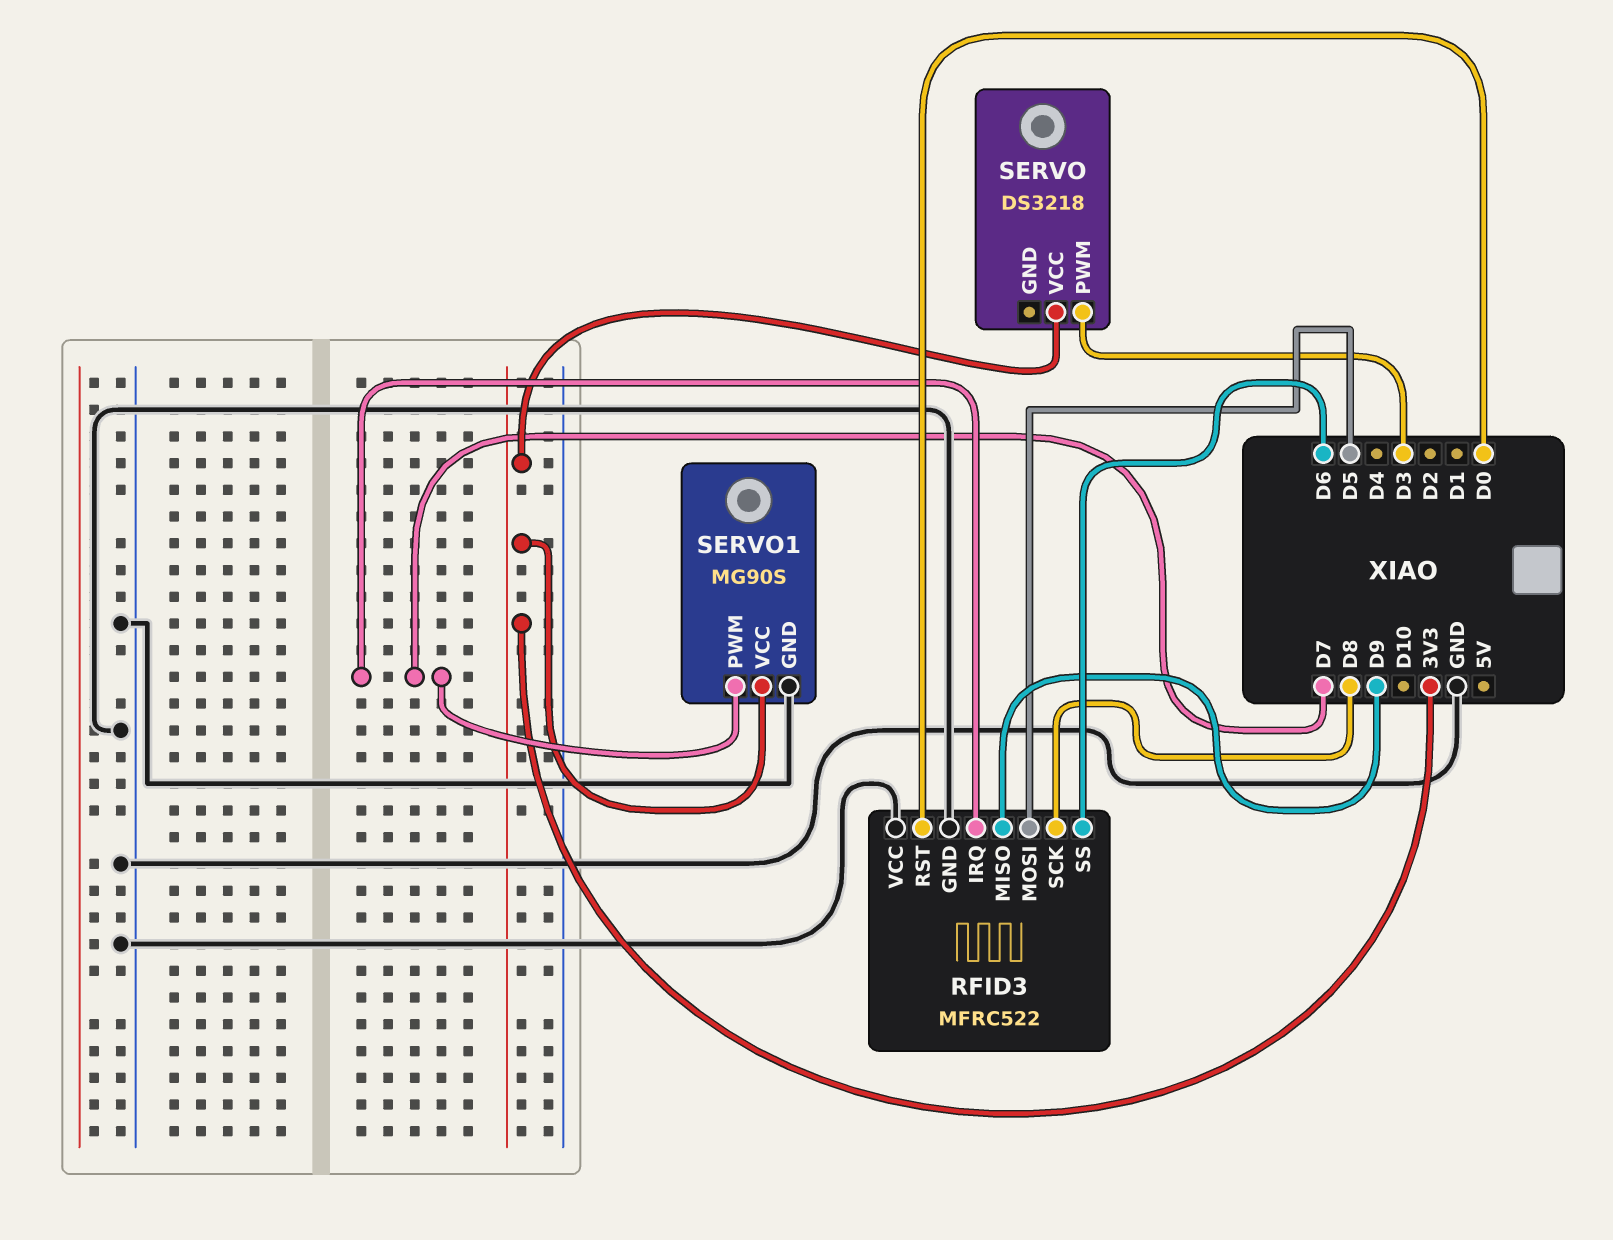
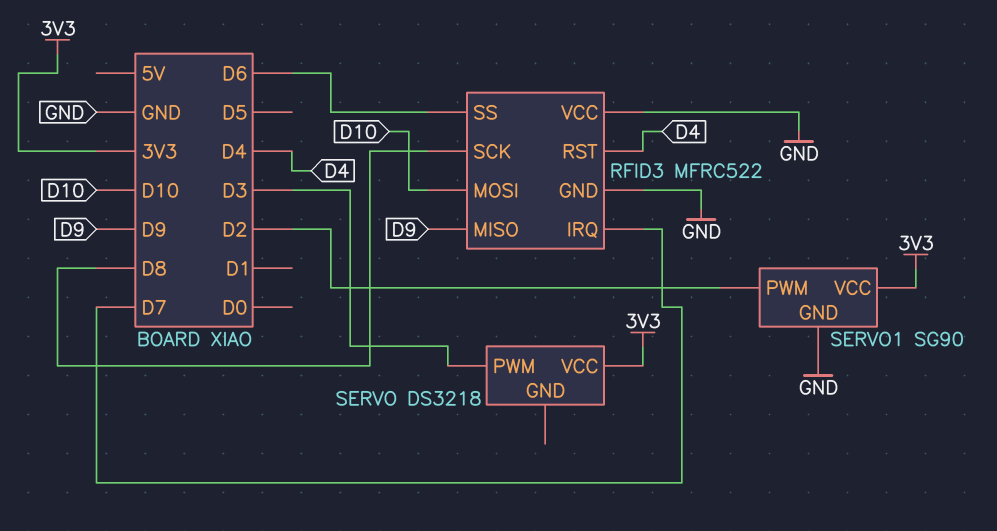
RFID3 pin MOSI: D5 -> D10
RFID3 pin RST: D0 -> D4
SERVO1: MG90S -> SG90
SERVO1 pin PWM: D7 -> D2

